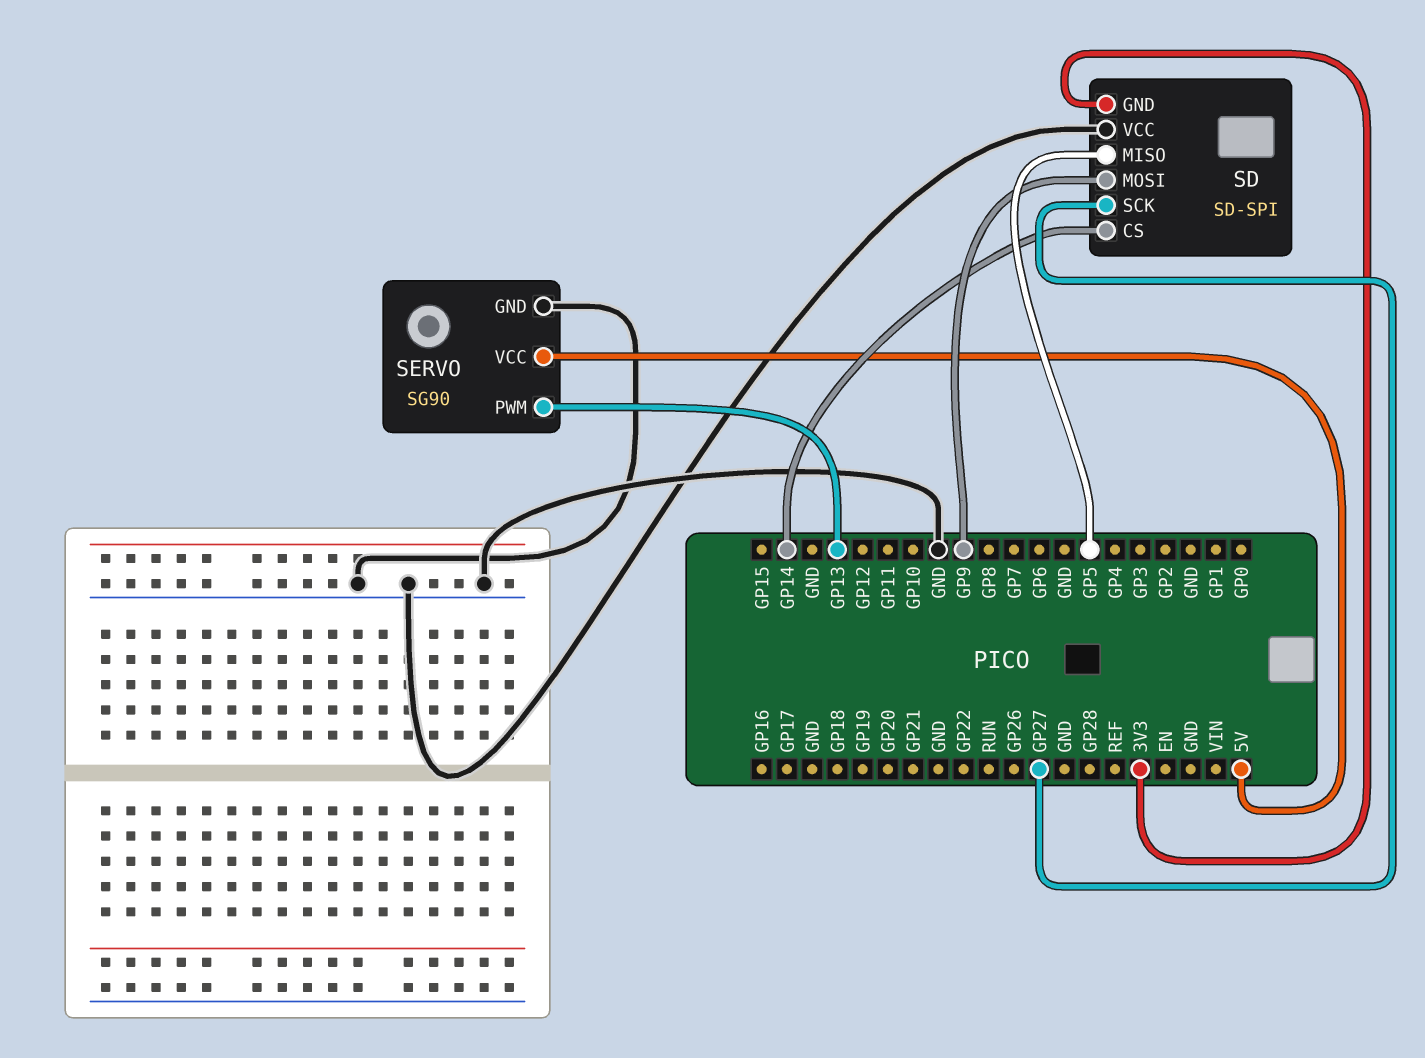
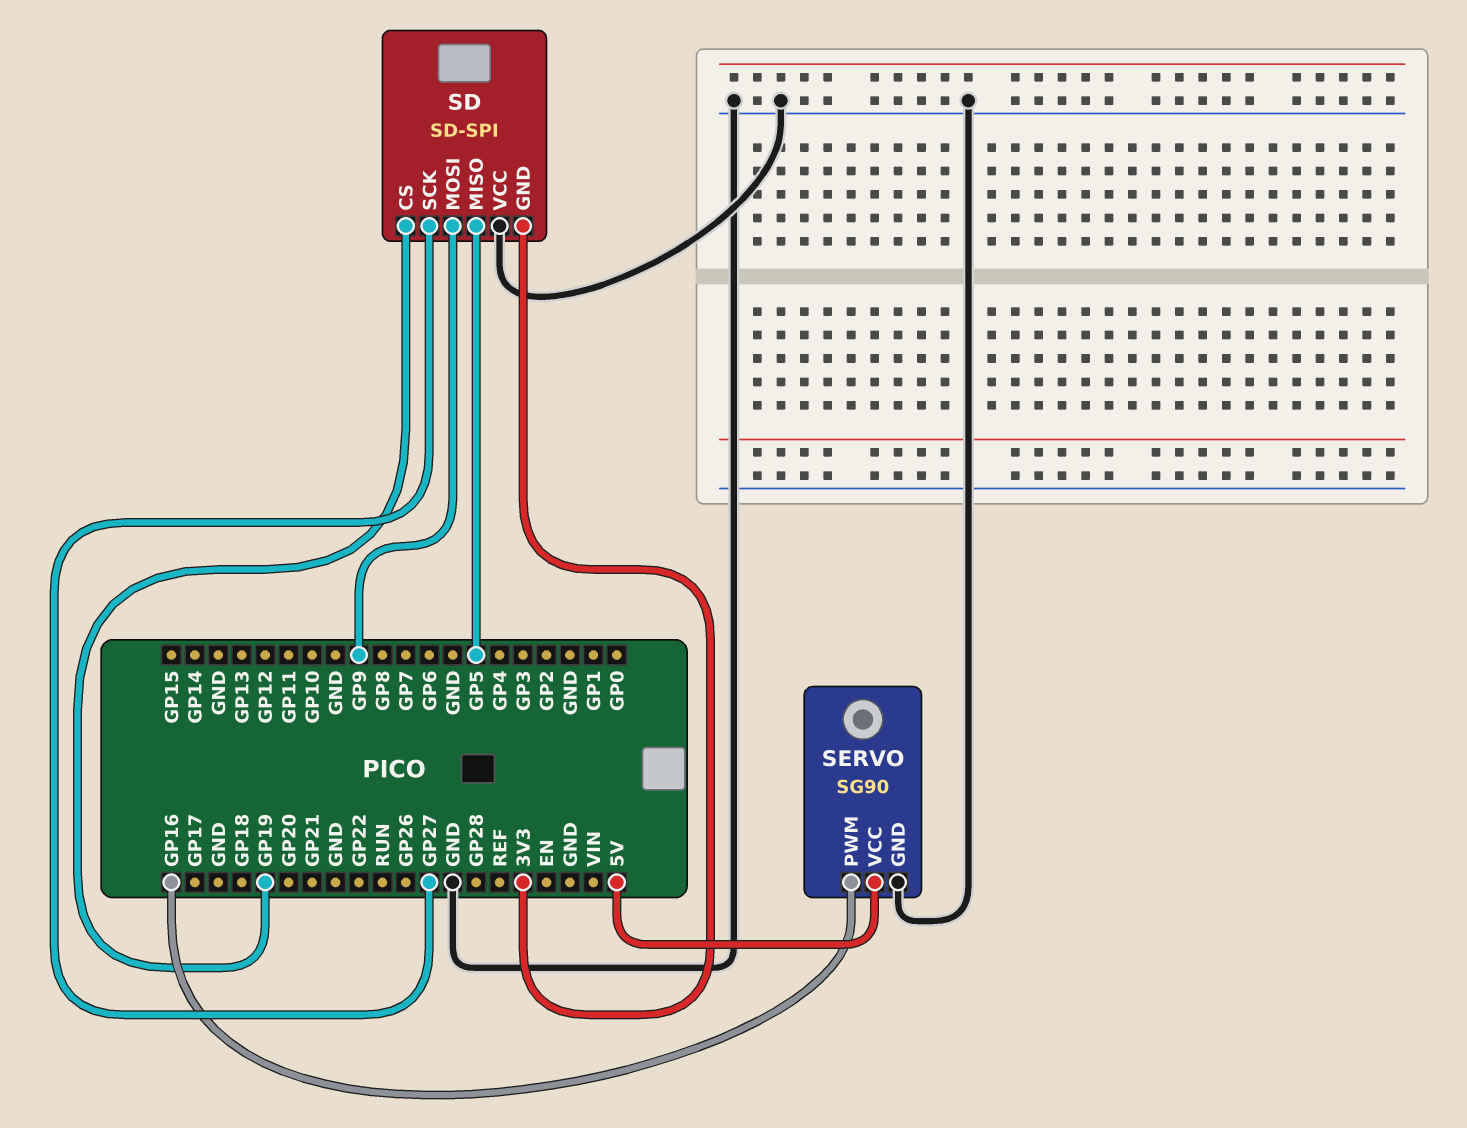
SD pin CS: GP14 -> GP19
SERVO pin PWM: GP13 -> GP16

